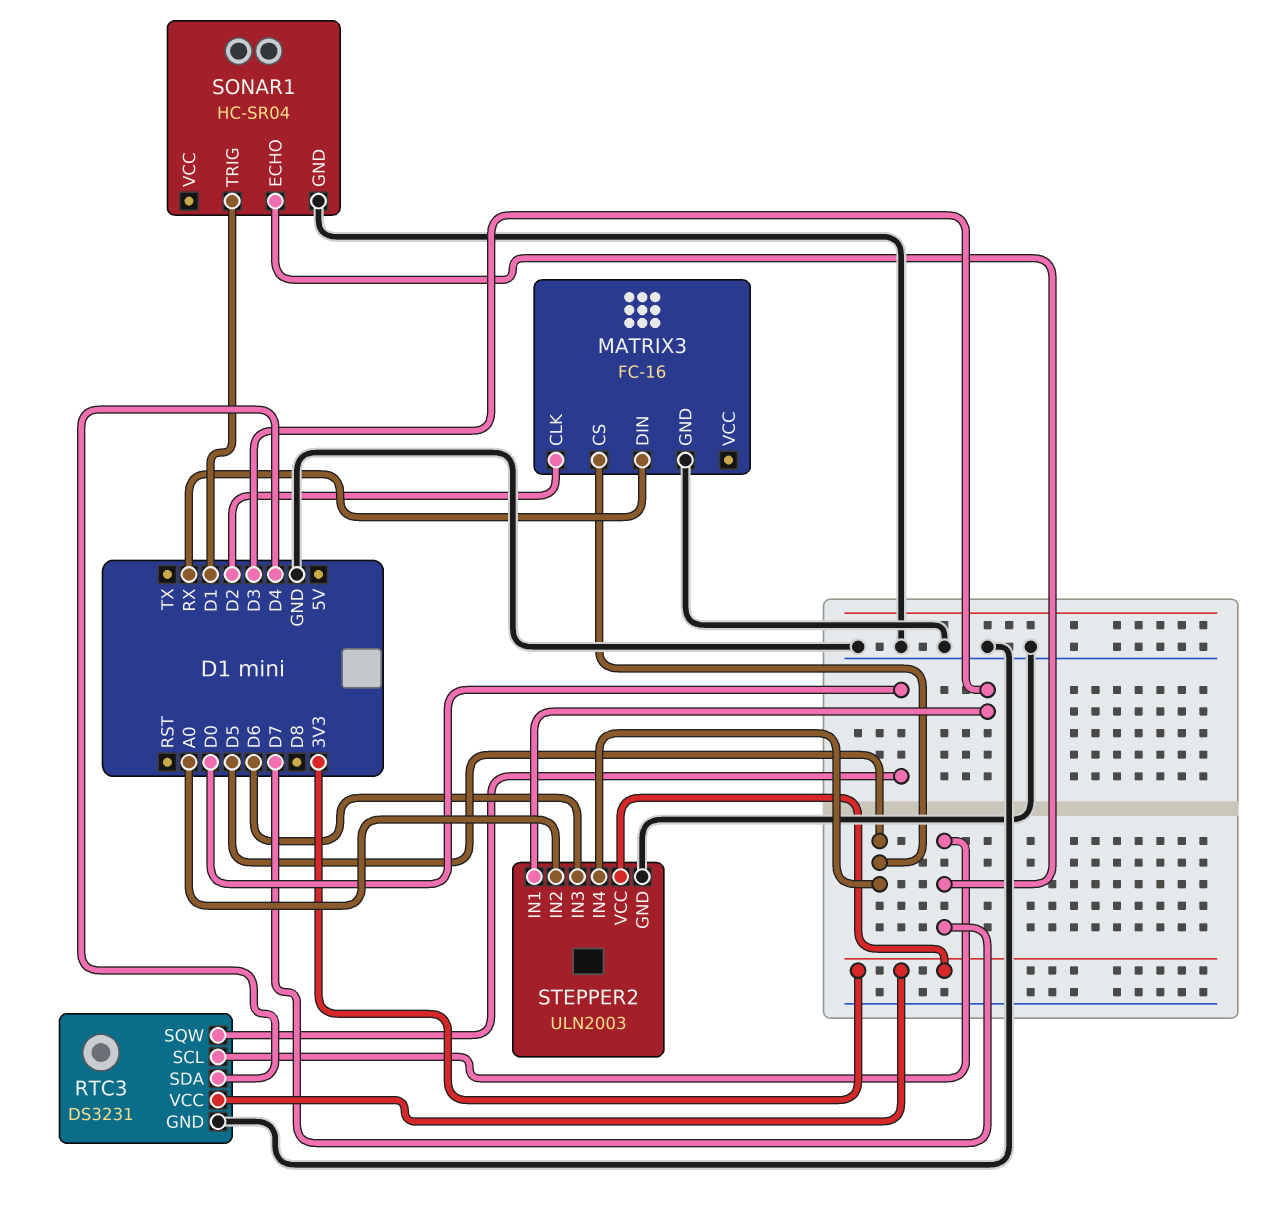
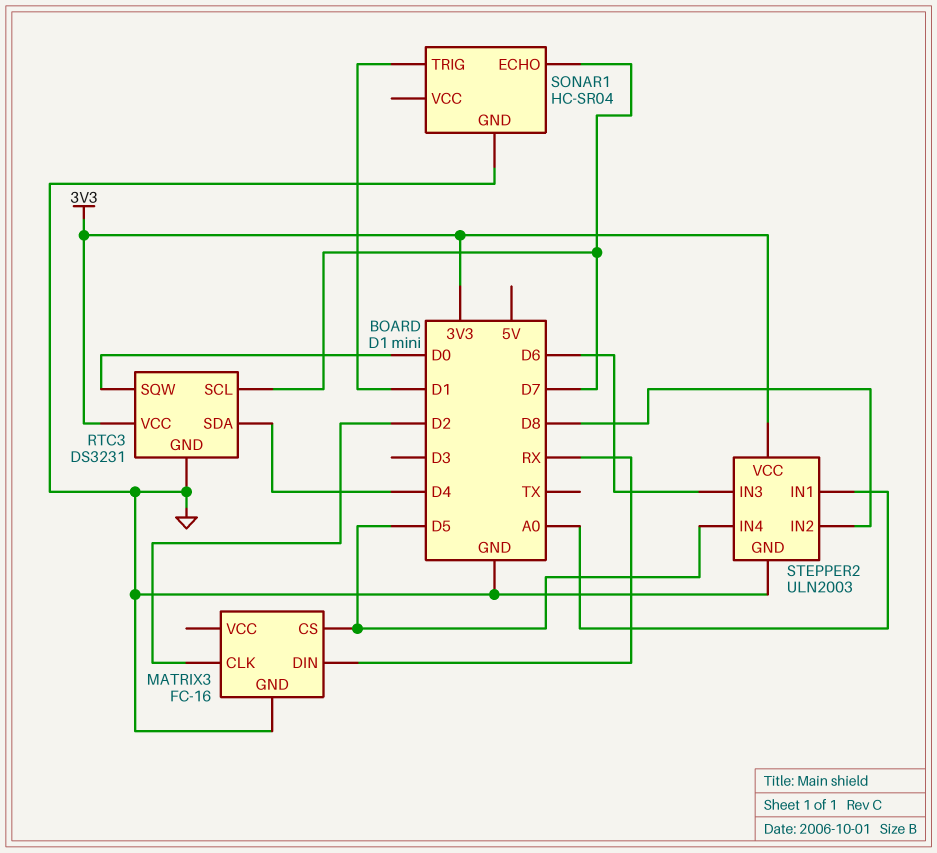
STEPPER2 pin IN1: D3 -> A0
STEPPER2 pin IN2: A0 -> D8

